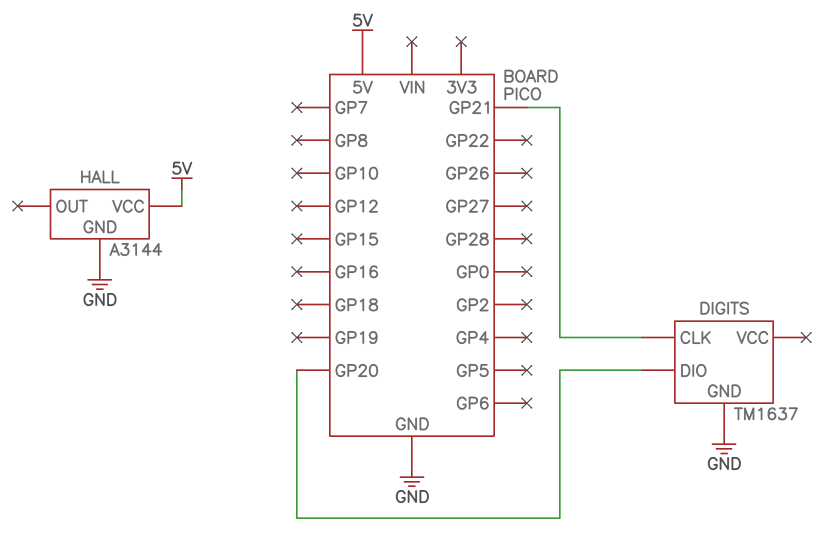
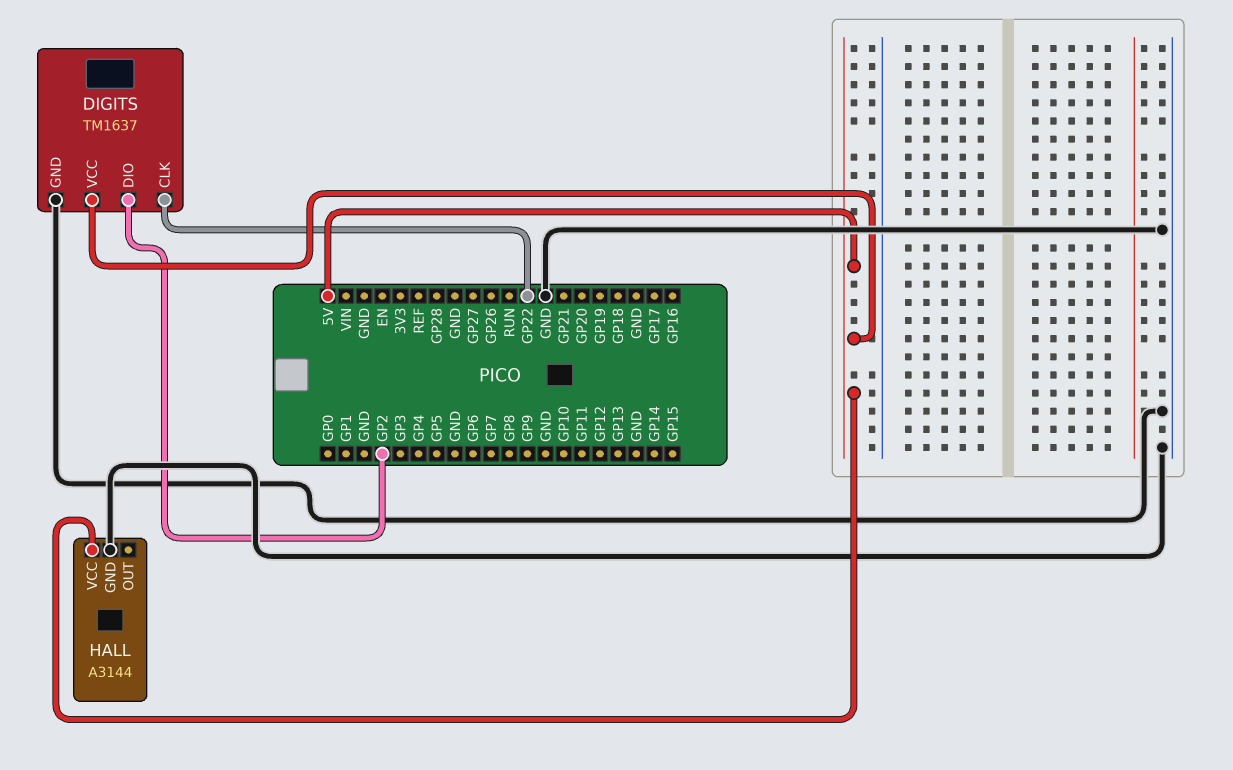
DIGITS pin CLK: GP21 -> GP22
DIGITS pin DIO: GP20 -> GP2
DIGITS pin VCC: none -> 5V

